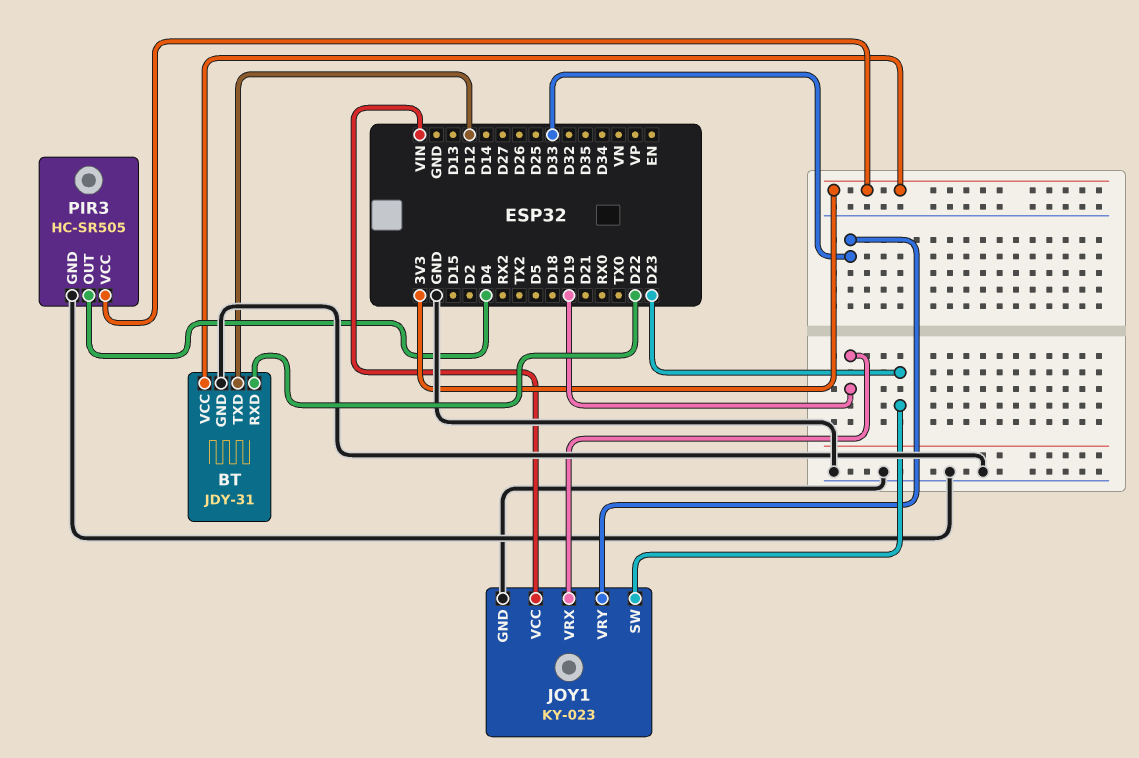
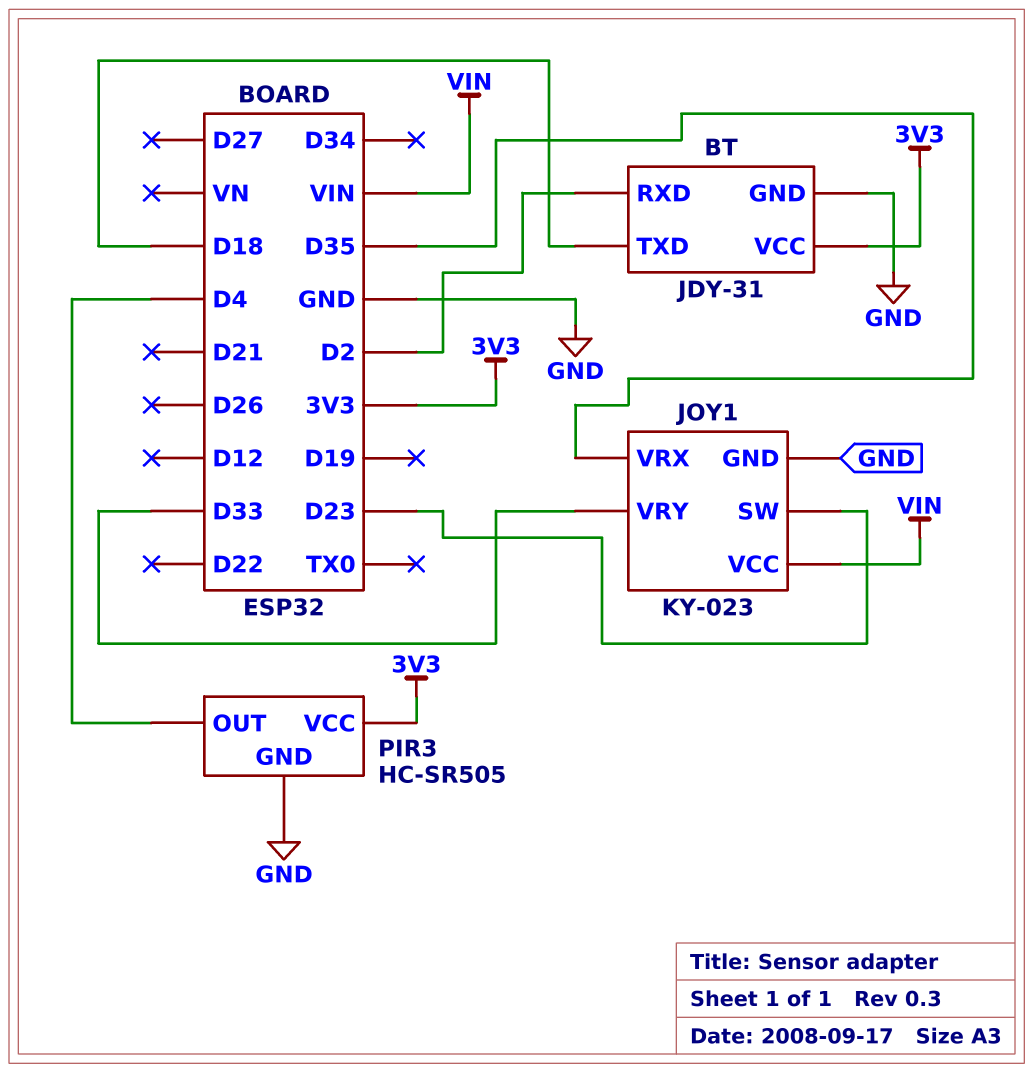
BT pin RXD: D22 -> D2
BT pin TXD: D12 -> D18
JOY1 pin VRX: D19 -> D35

